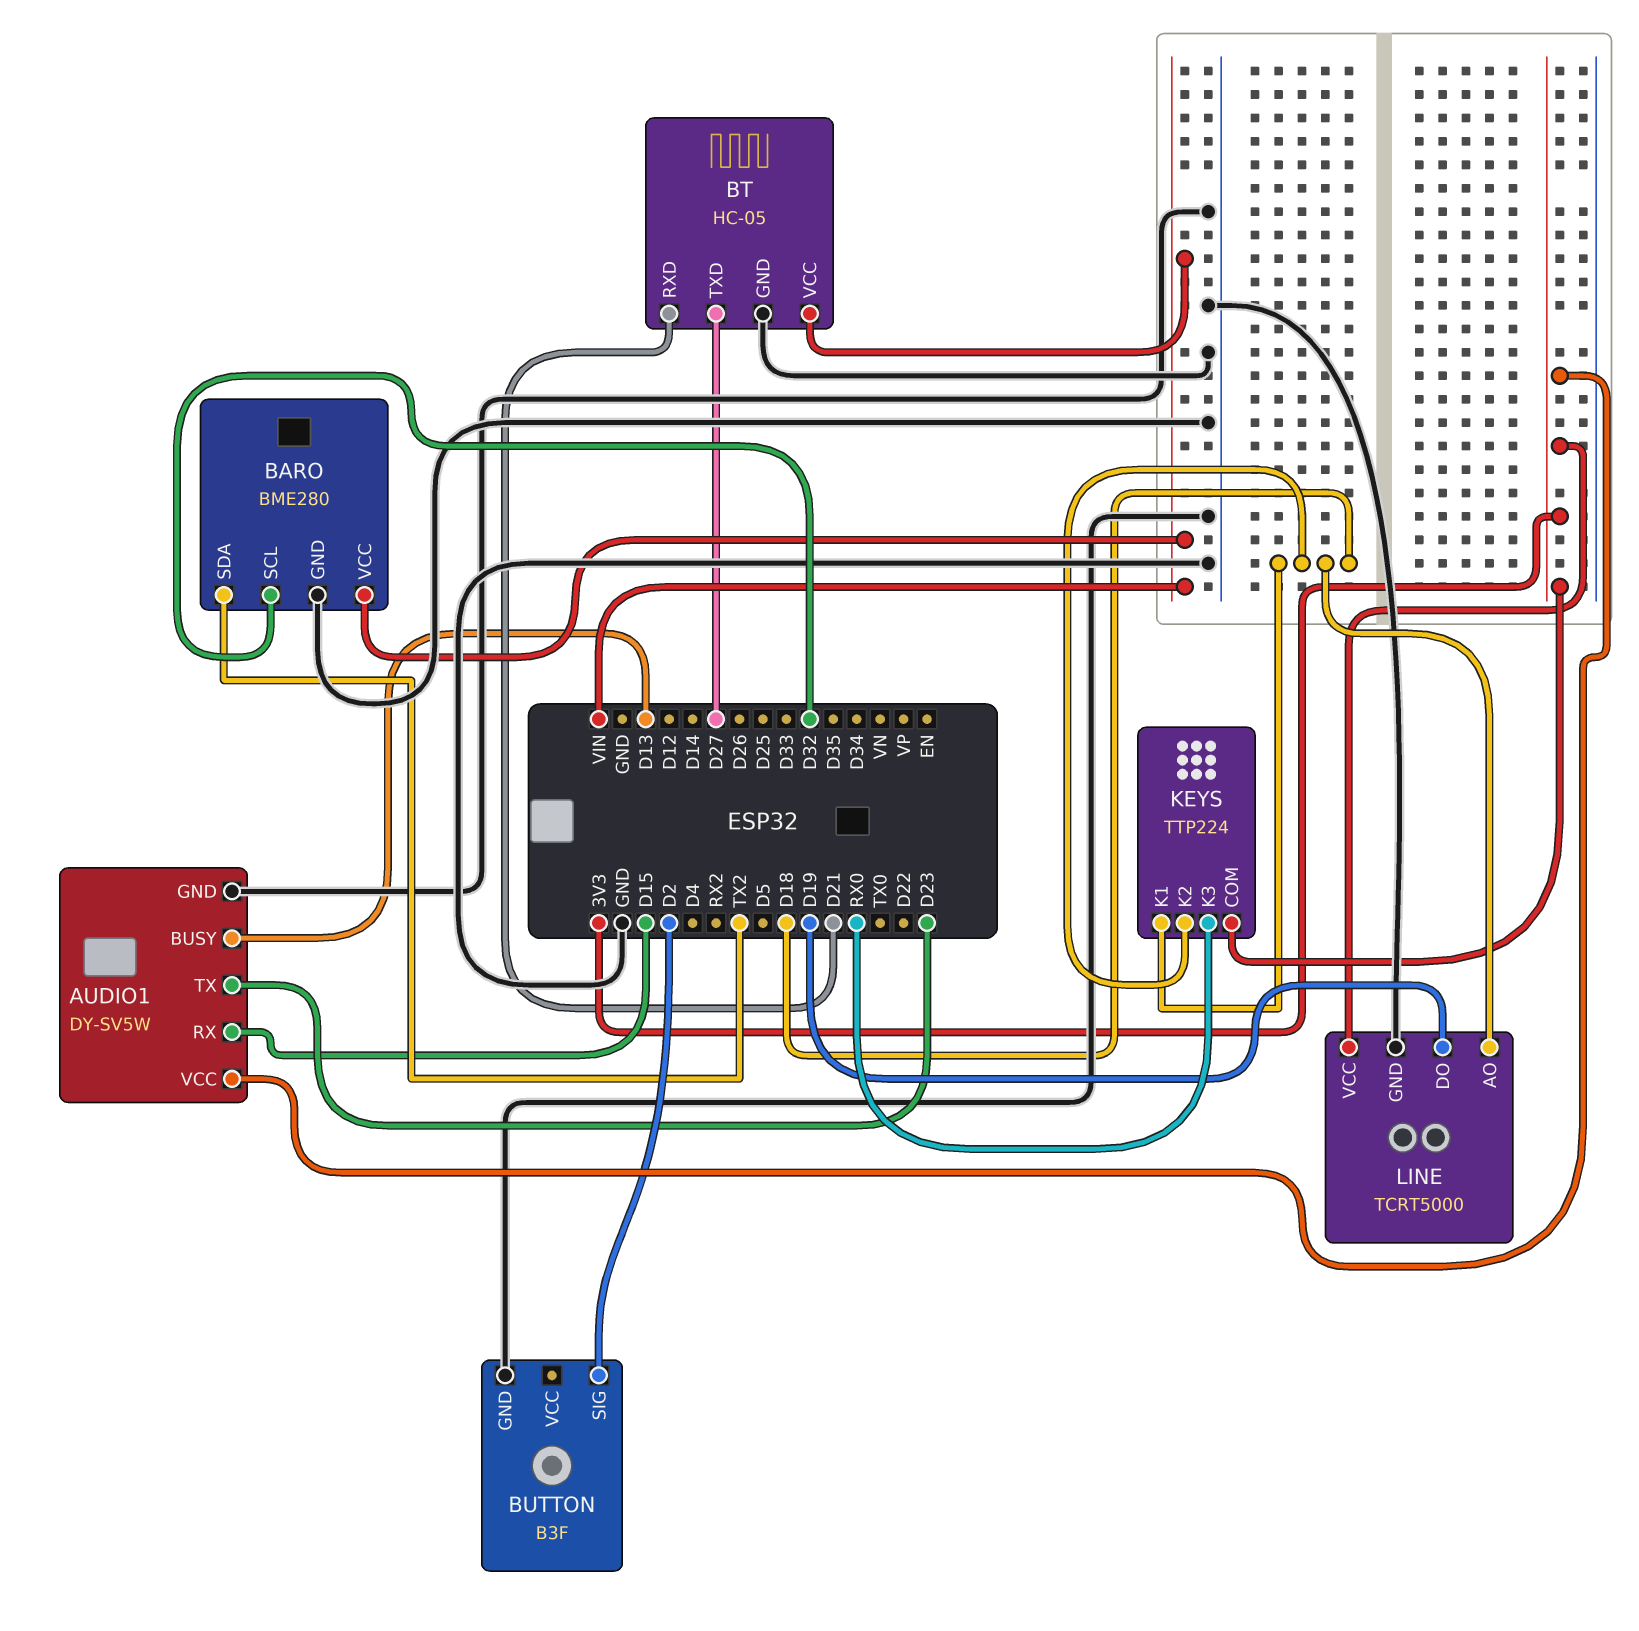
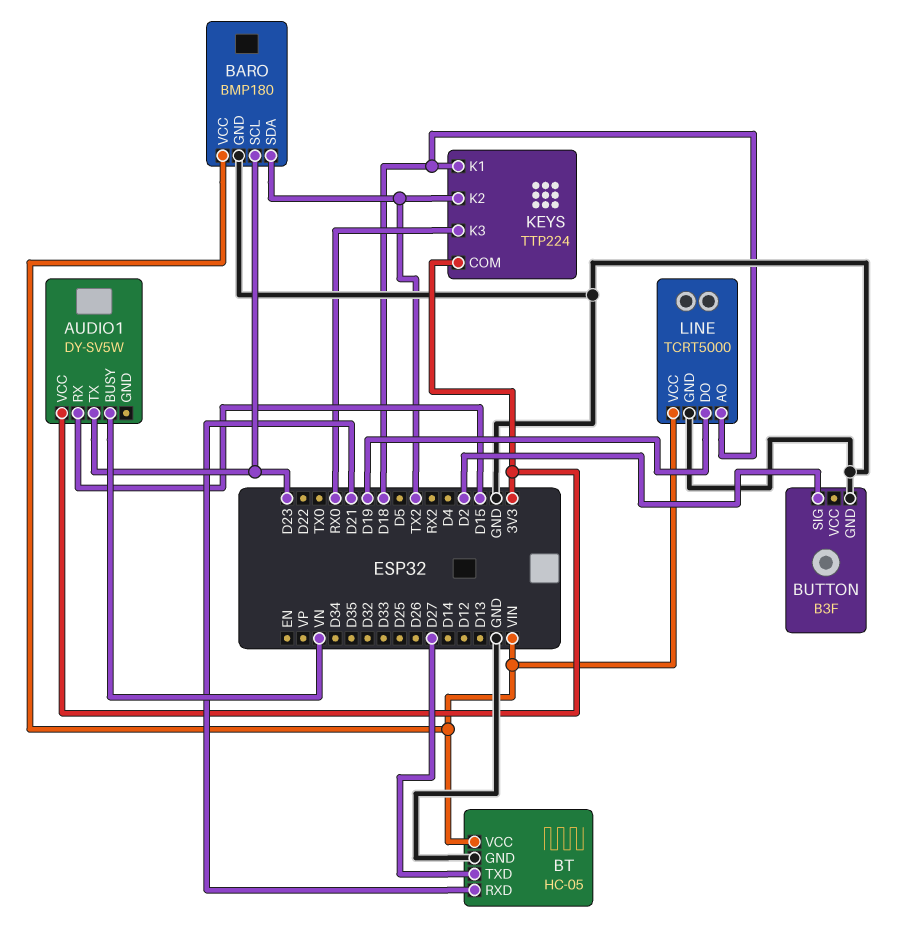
AUDIO1 pin BUSY: D13 -> VN
AUDIO1 pin GND: GND -> none
BARO: BME280 -> BMP180
BARO pin SCL: D32 -> D23
KEYS pin K2: D18 -> TX2
LINE pin VCC: 3V3 -> VIN

